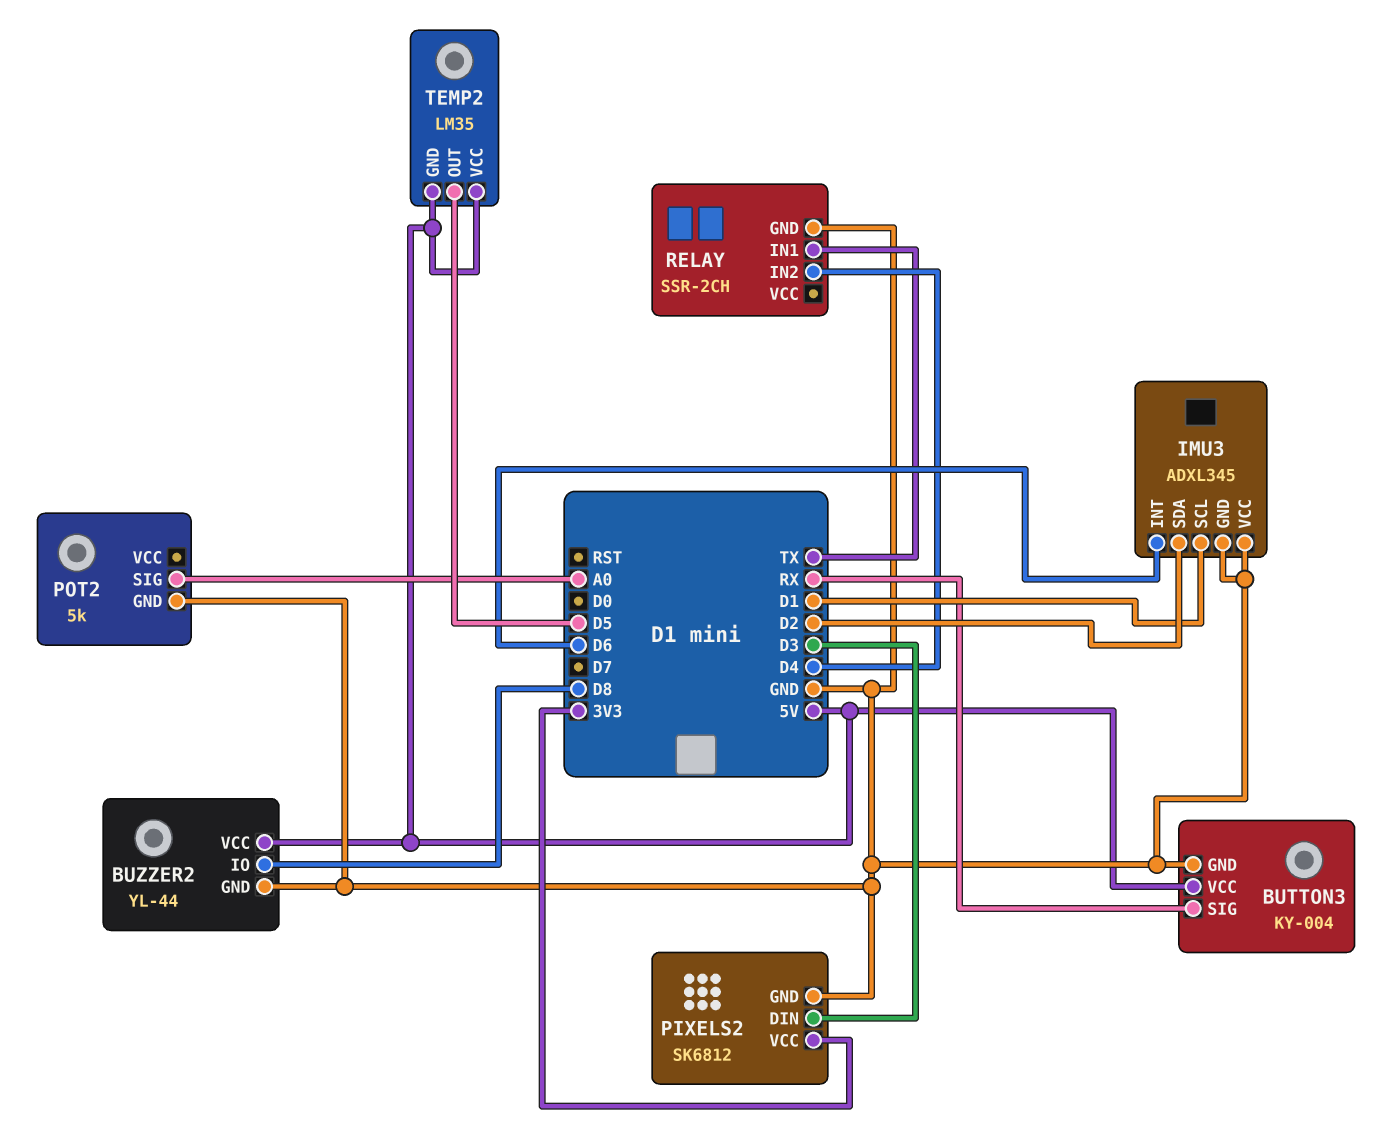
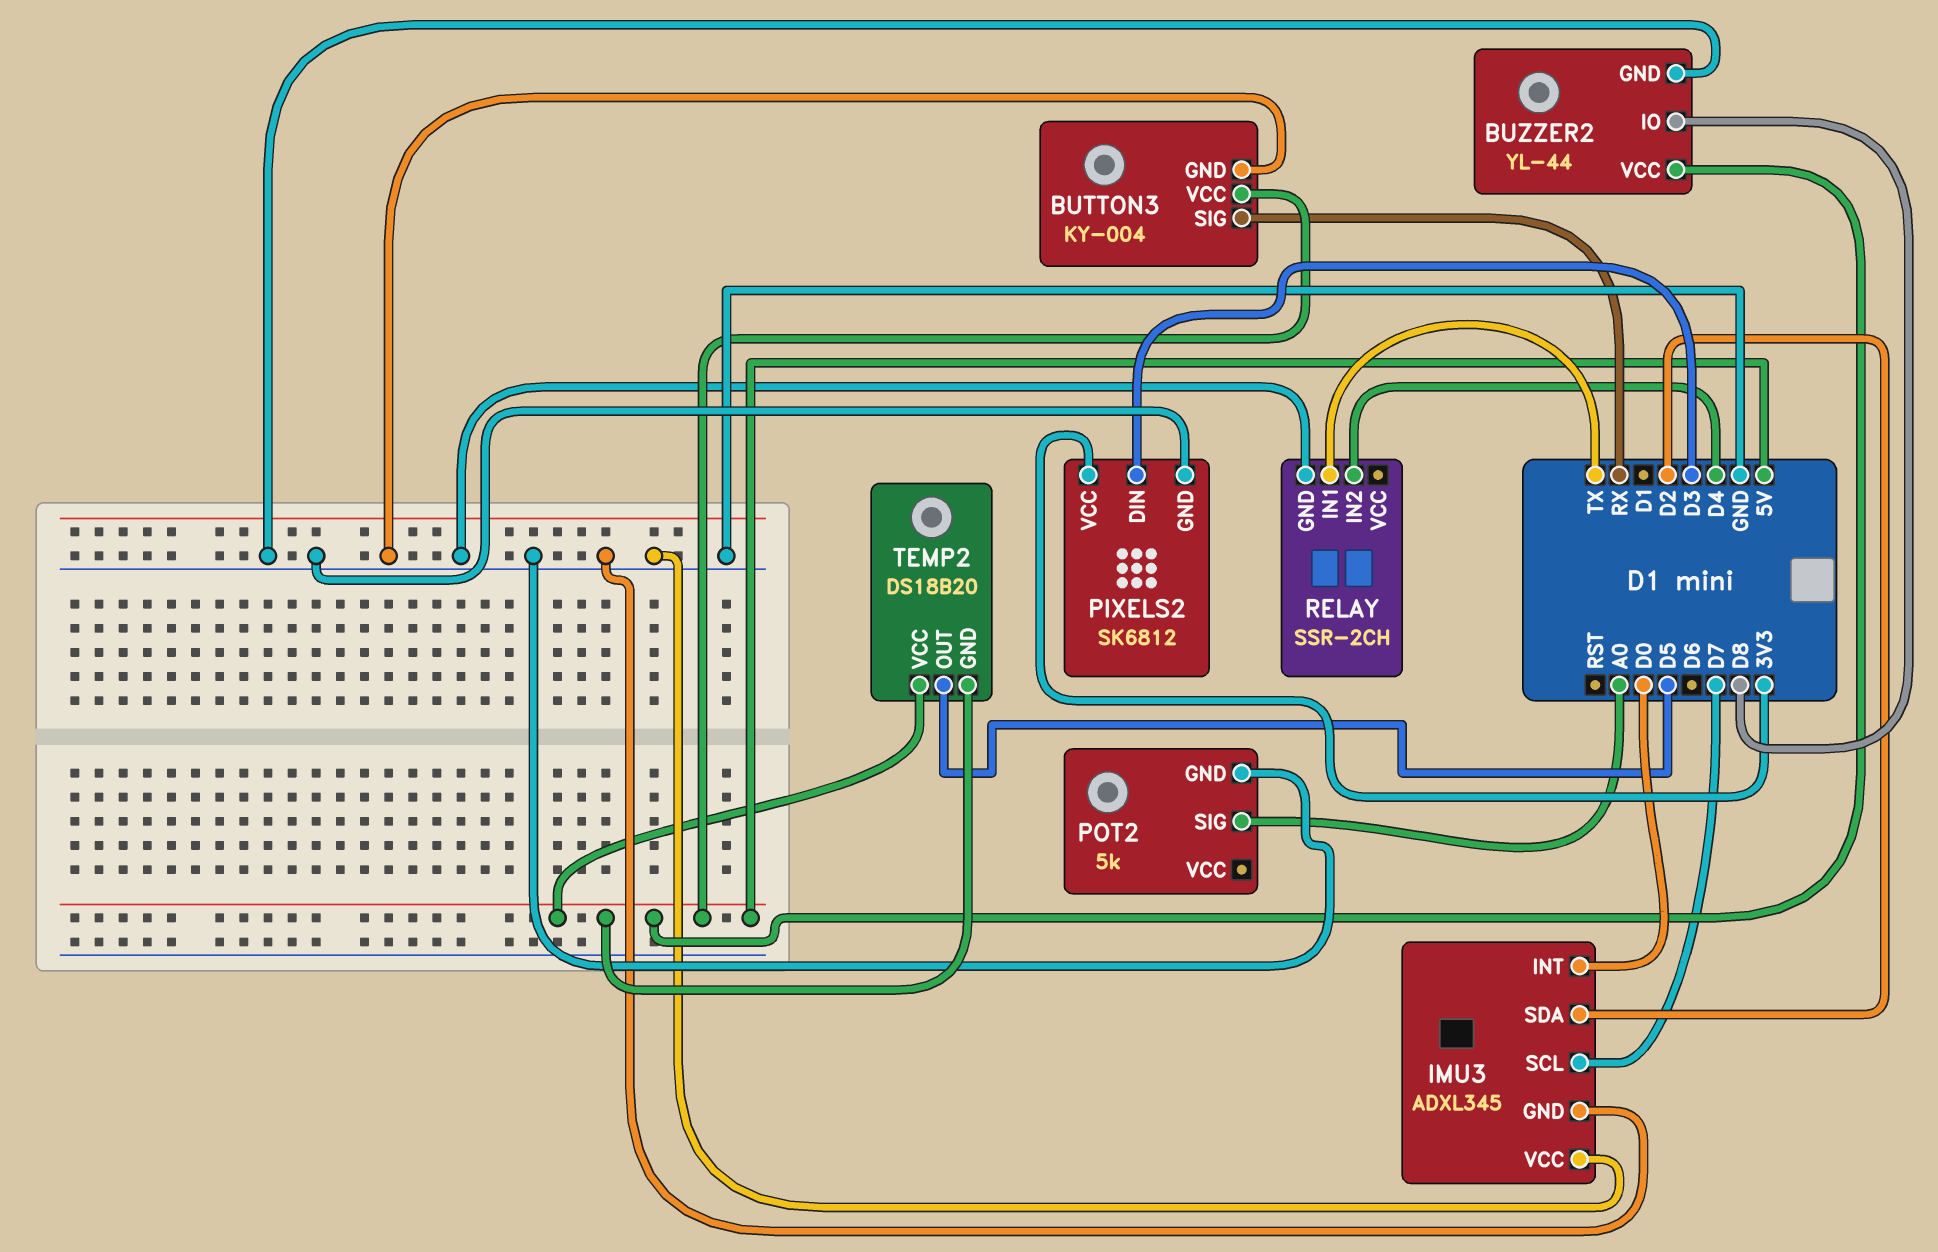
IMU3 pin INT: D6 -> D0
IMU3 pin SCL: D1 -> D7
TEMP2: LM35 -> DS18B20

